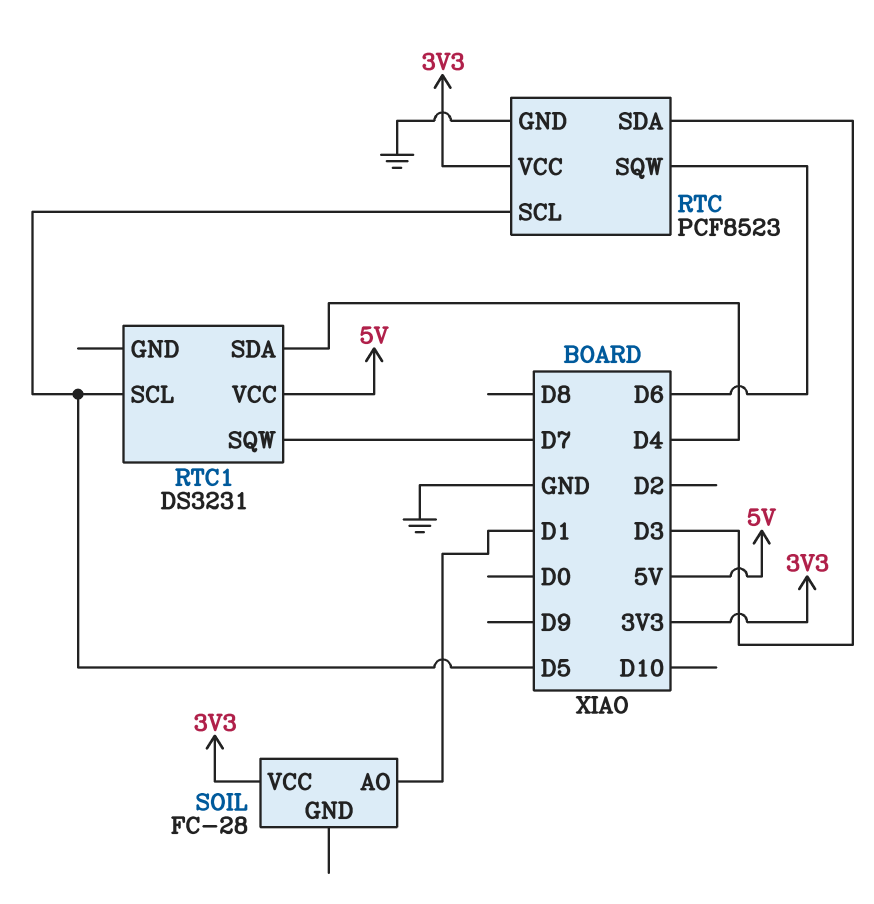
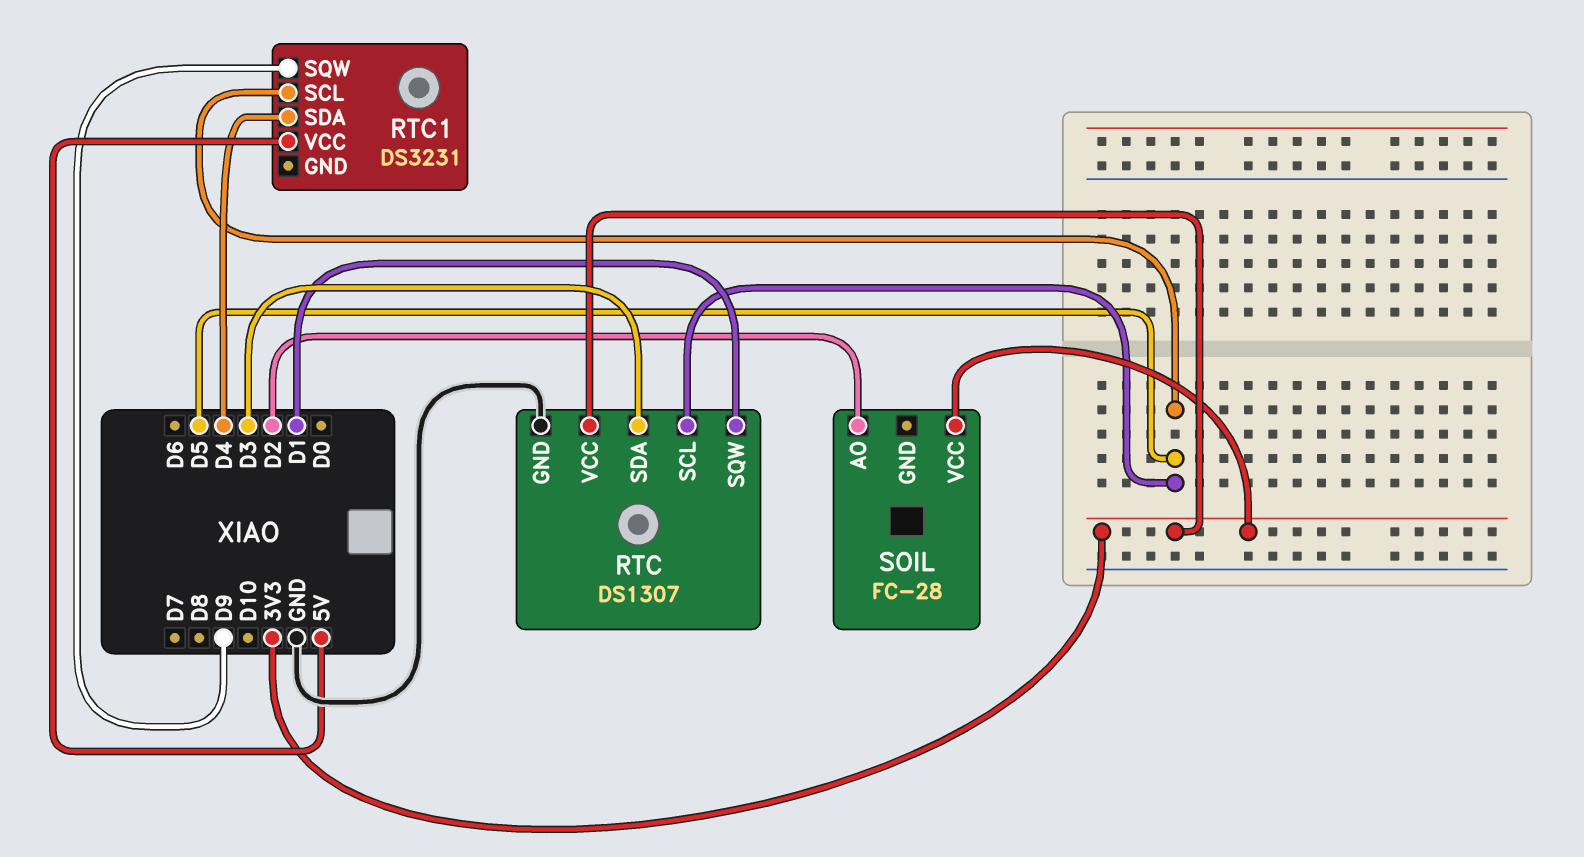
RTC: PCF8523 -> DS1307
RTC pin SQW: D6 -> D1
RTC1 pin SQW: D7 -> D9
SOIL pin AO: D1 -> D2

